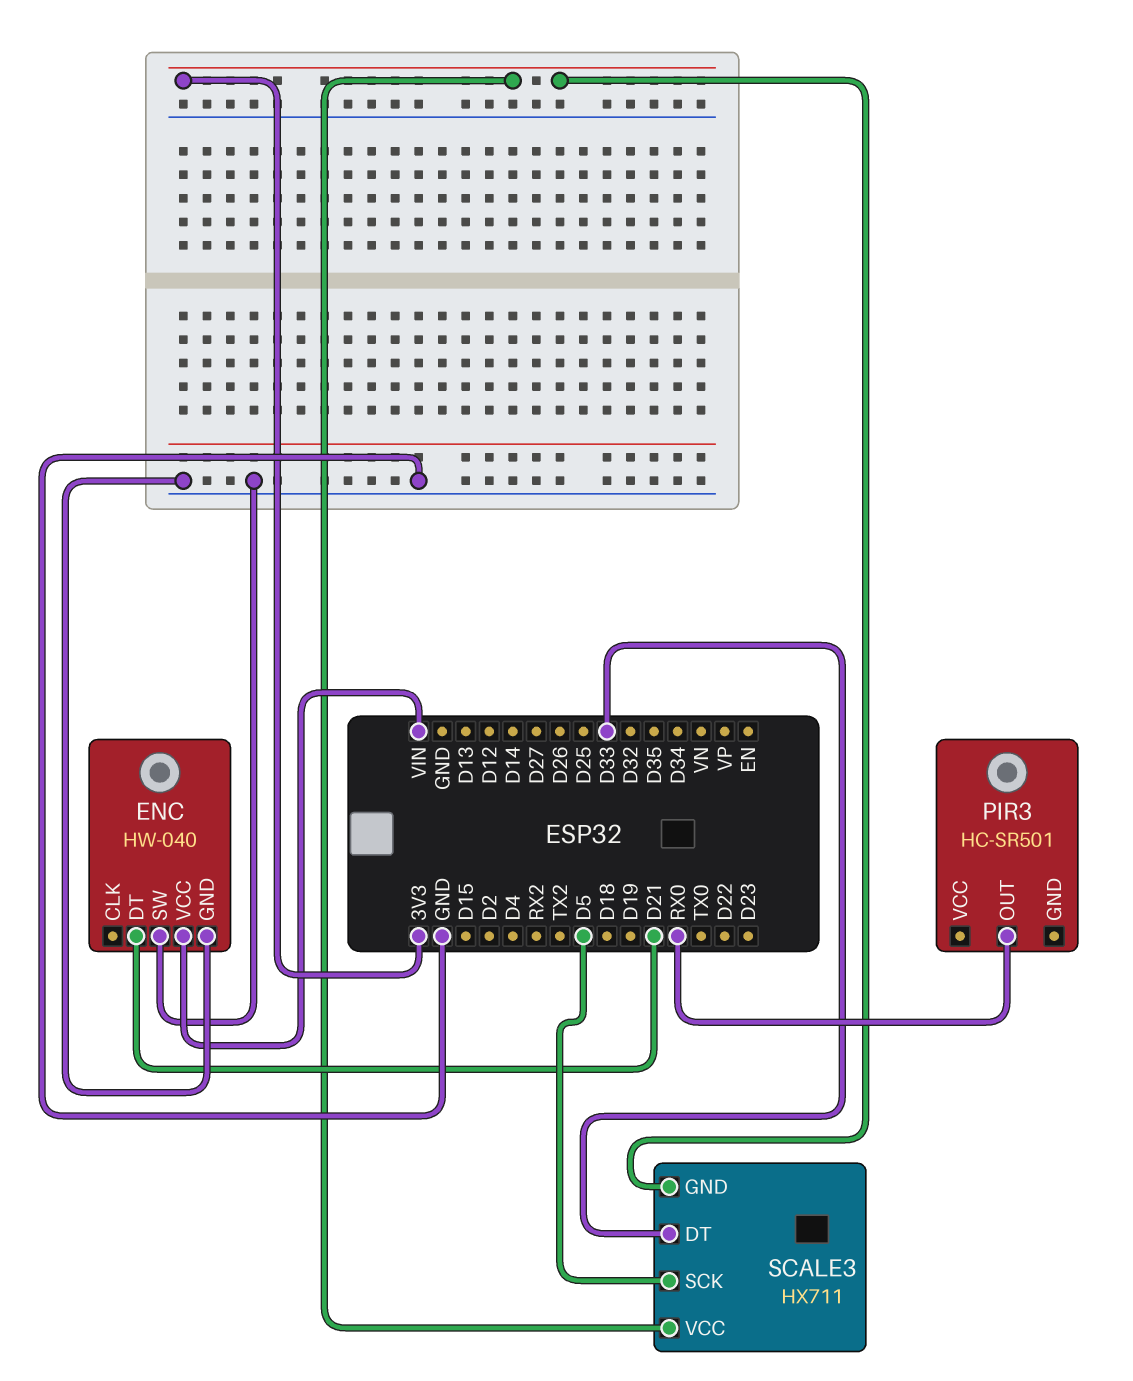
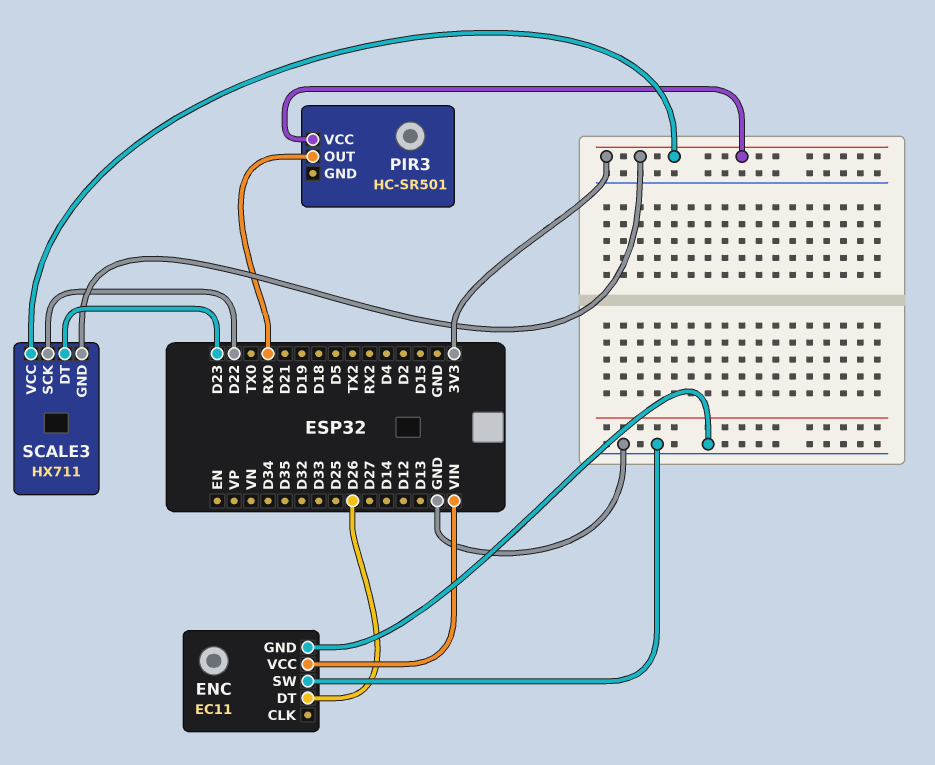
ENC: HW-040 -> EC11
ENC pin DT: D21 -> D26
PIR3 pin VCC: none -> 3V3
SCALE3 pin DT: D33 -> D23
SCALE3 pin SCK: D5 -> D22

